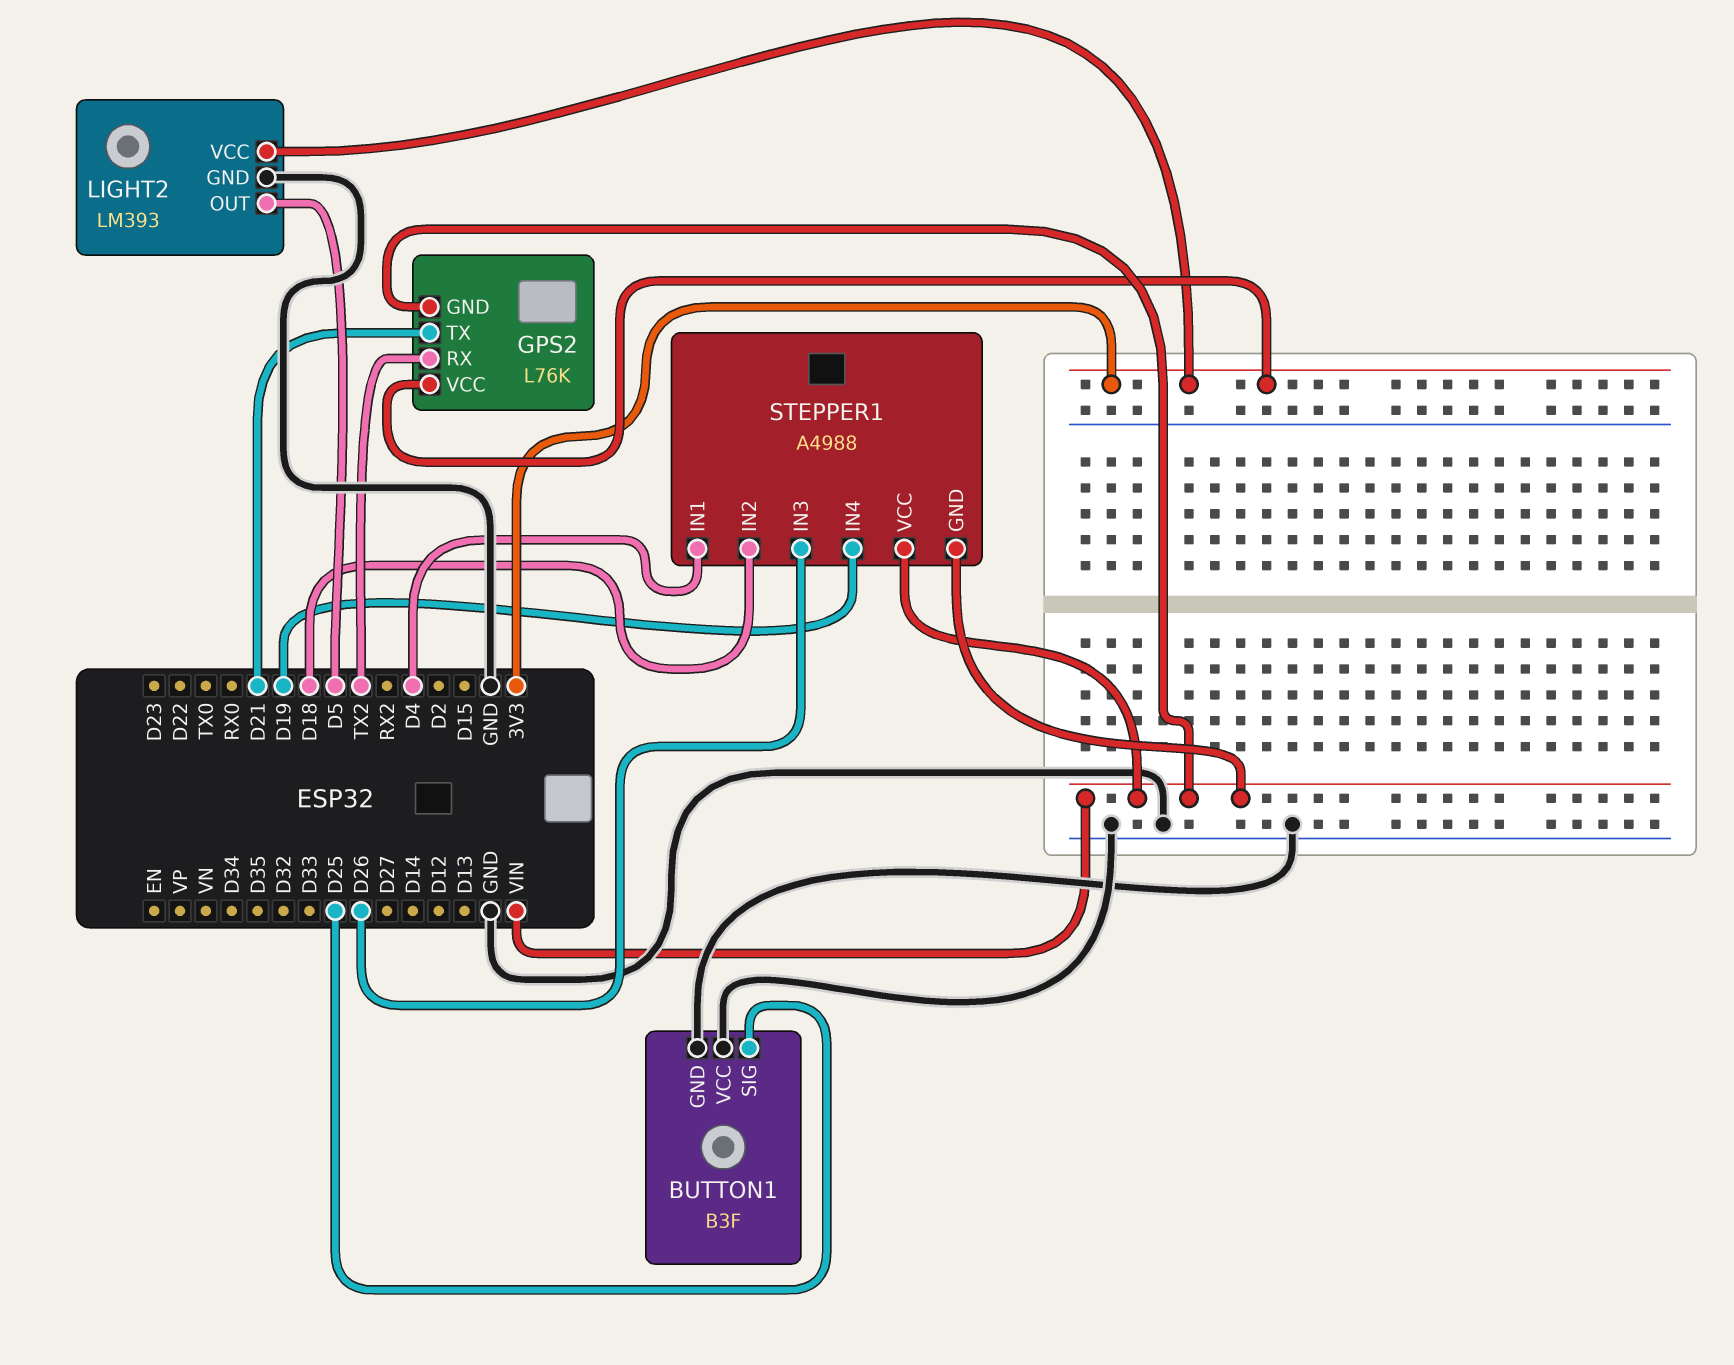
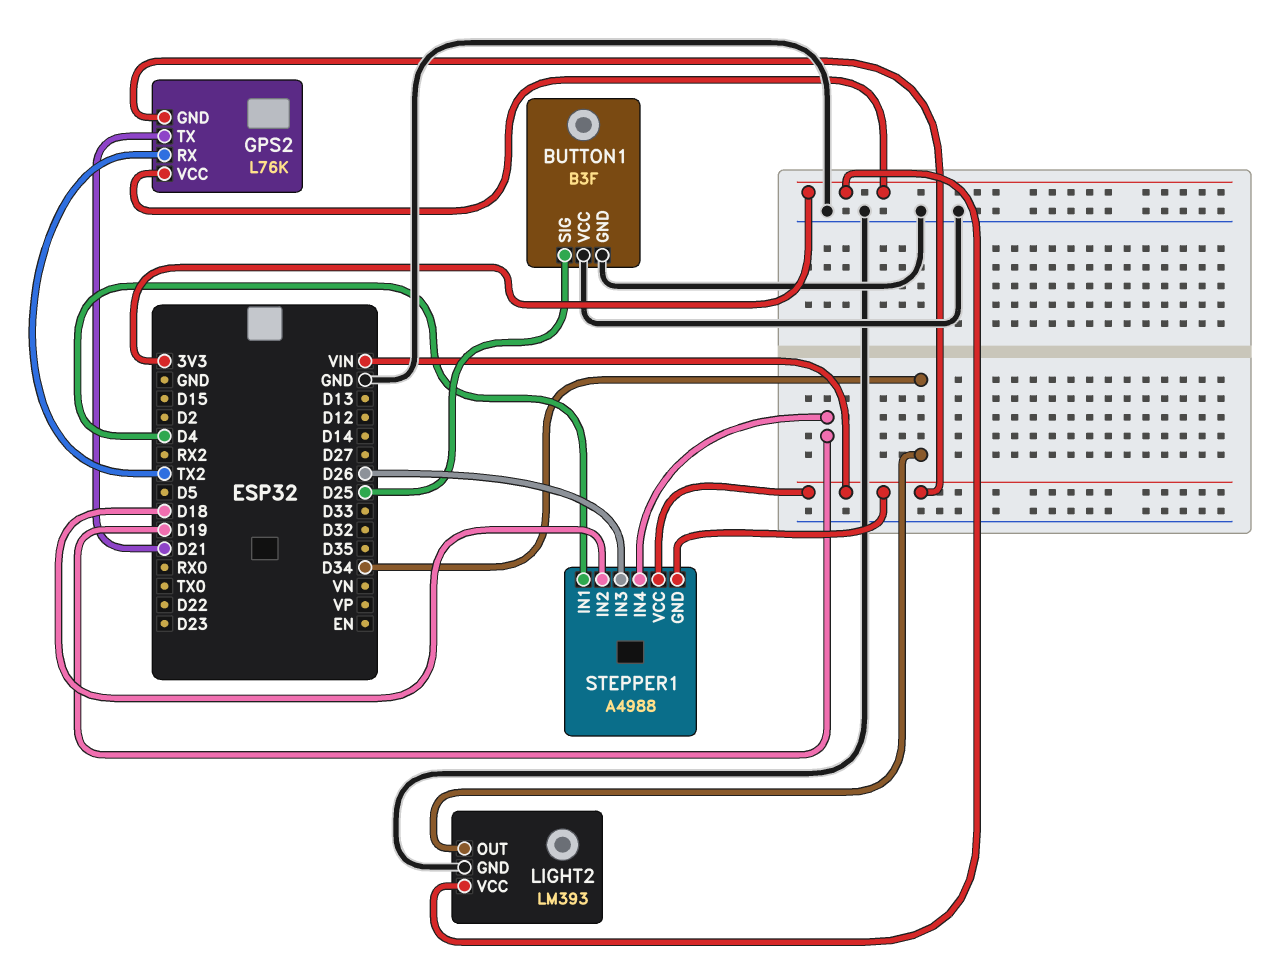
LIGHT2 pin OUT: D5 -> D34

